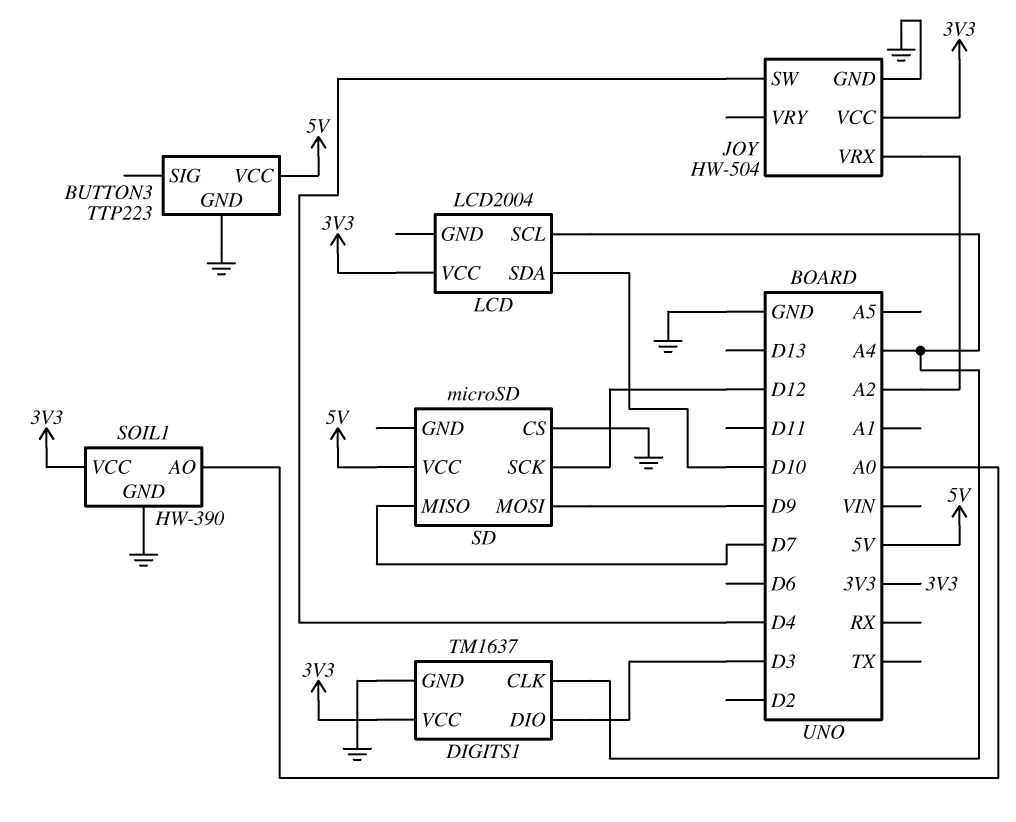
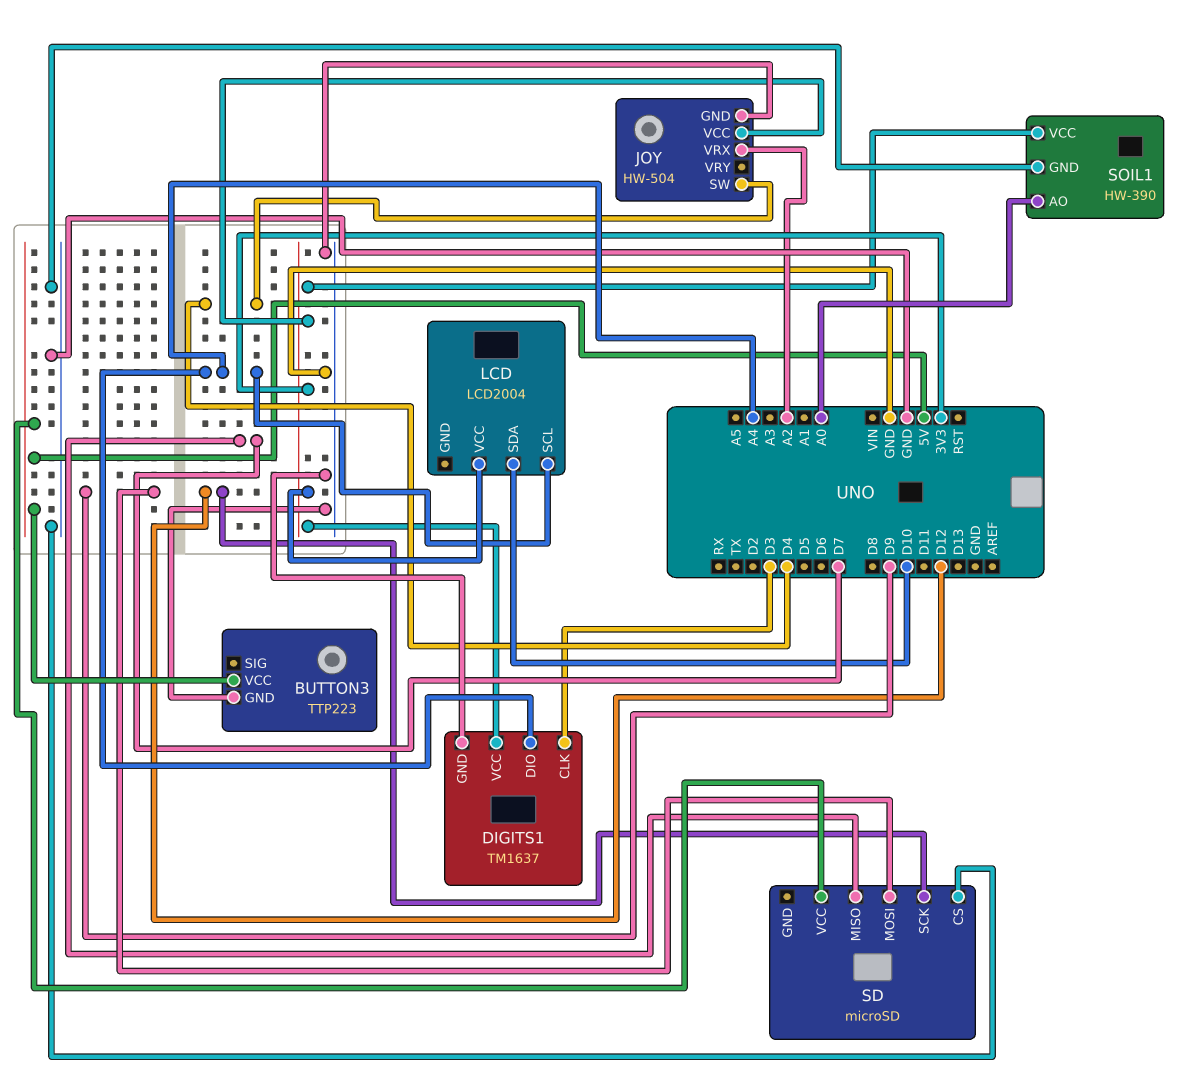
DIGITS1 pin CLK: A4 -> D3
DIGITS1 pin DIO: D3 -> A4

